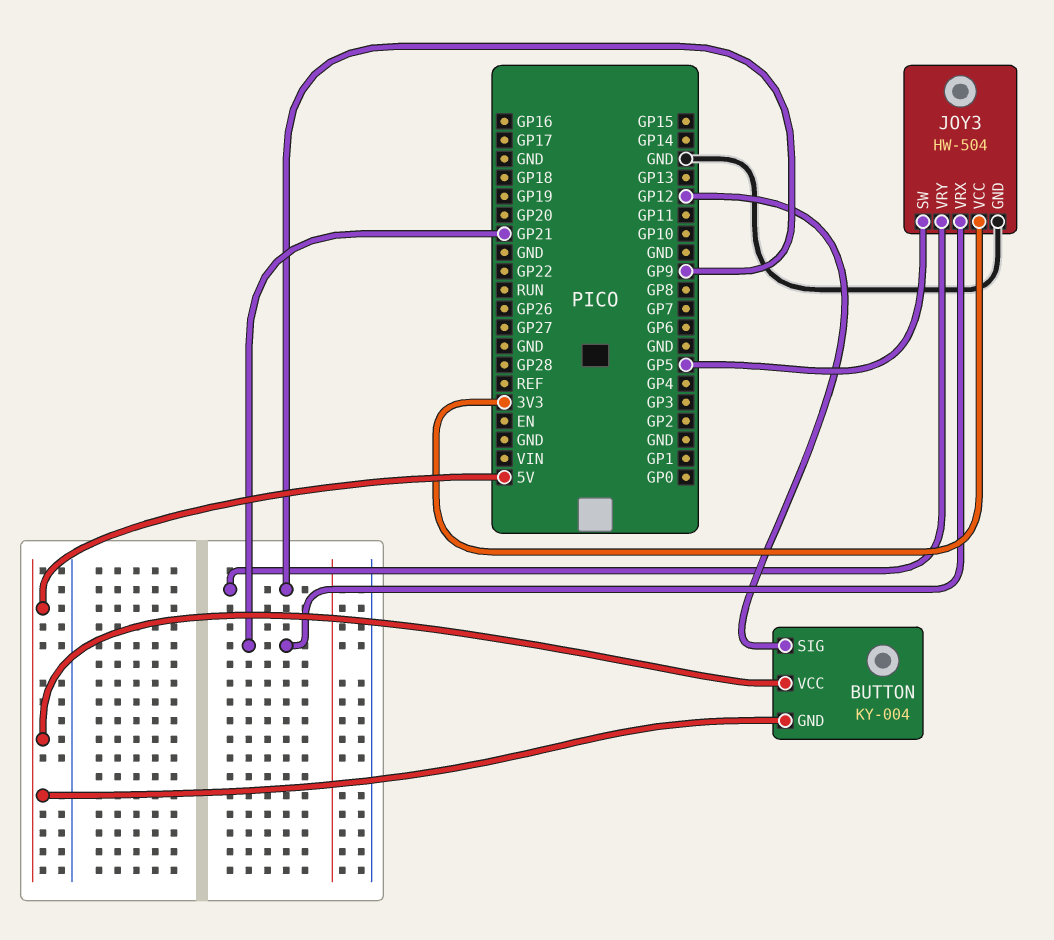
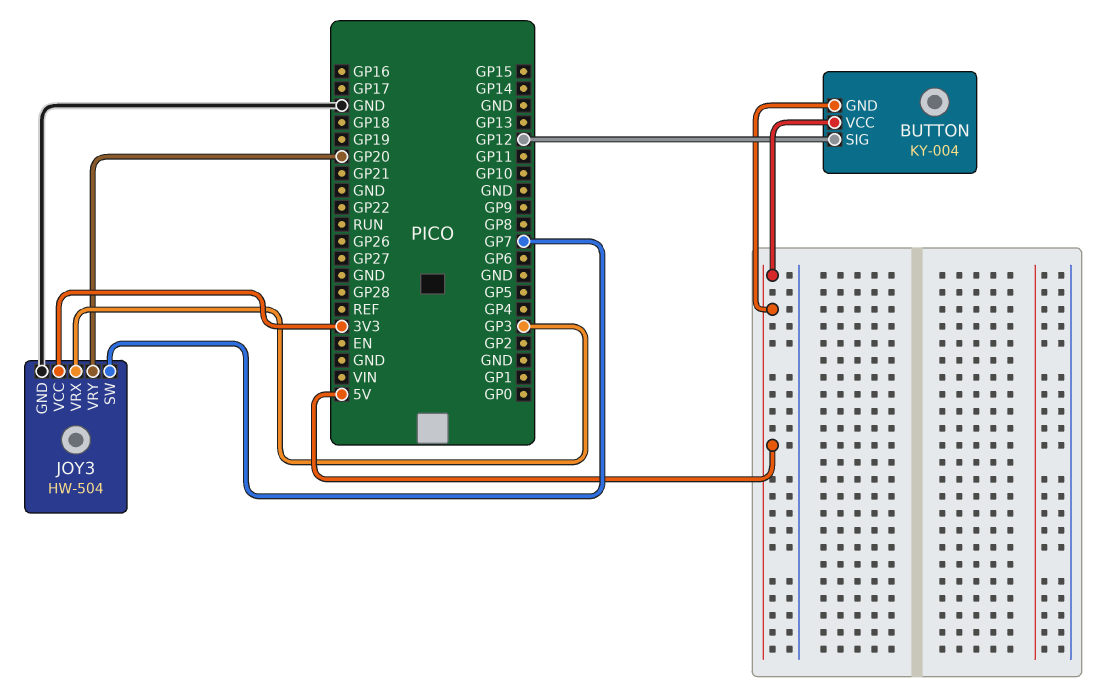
JOY3 pin SW: GP5 -> GP7
JOY3 pin VRX: GP21 -> GP3
JOY3 pin VRY: GP9 -> GP20

